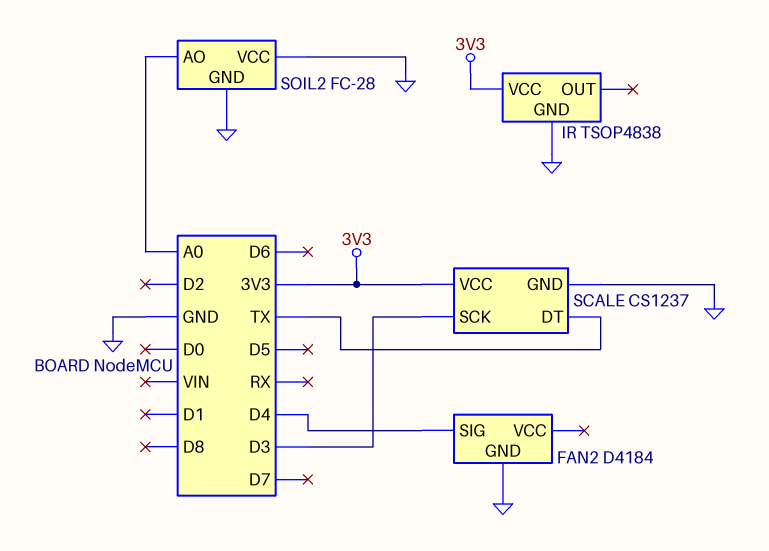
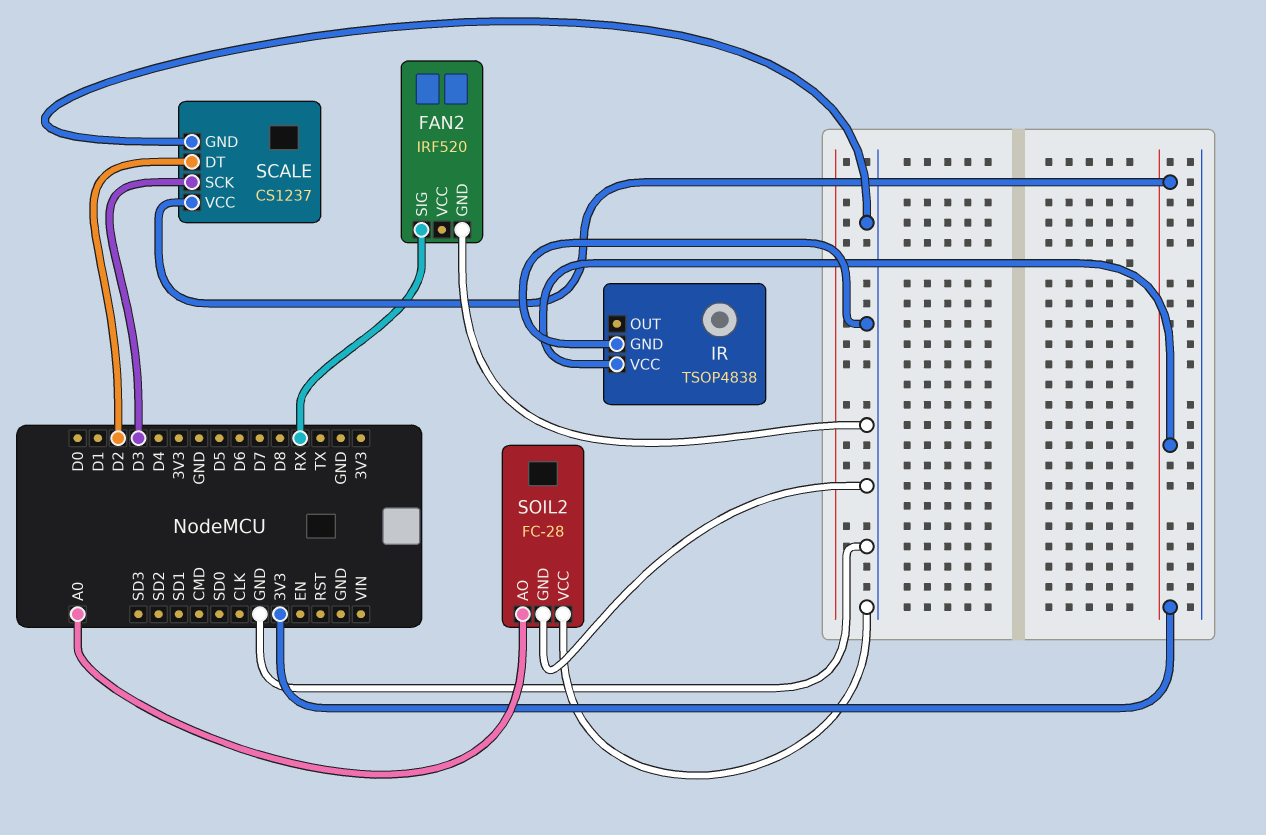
FAN2: D4184 -> IRF520
FAN2 pin SIG: D4 -> RX
SCALE pin DT: TX -> D2

